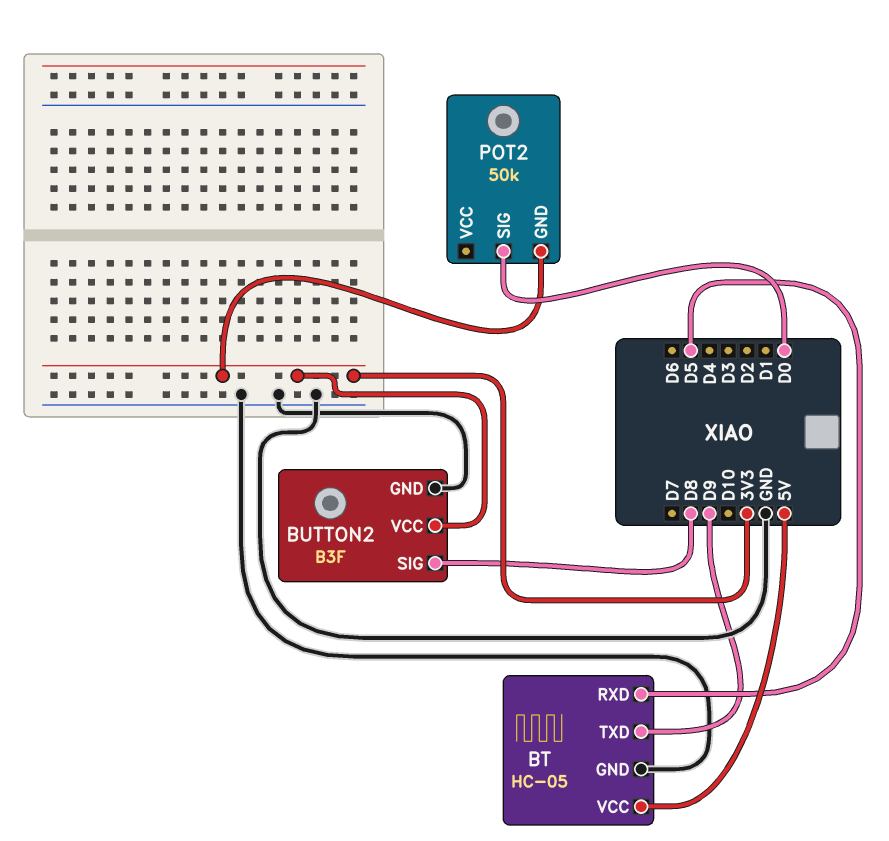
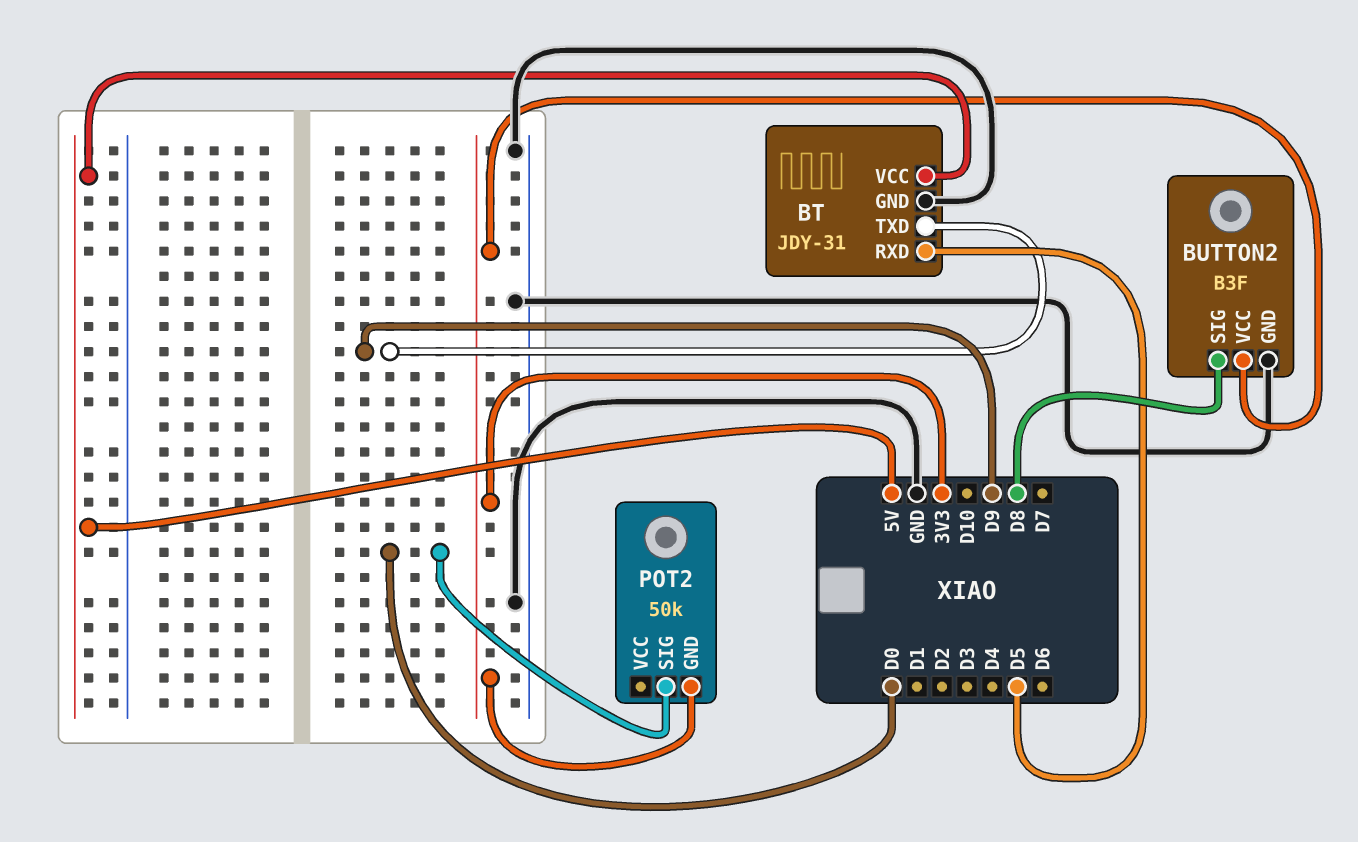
BT: HC-05 -> JDY-31

